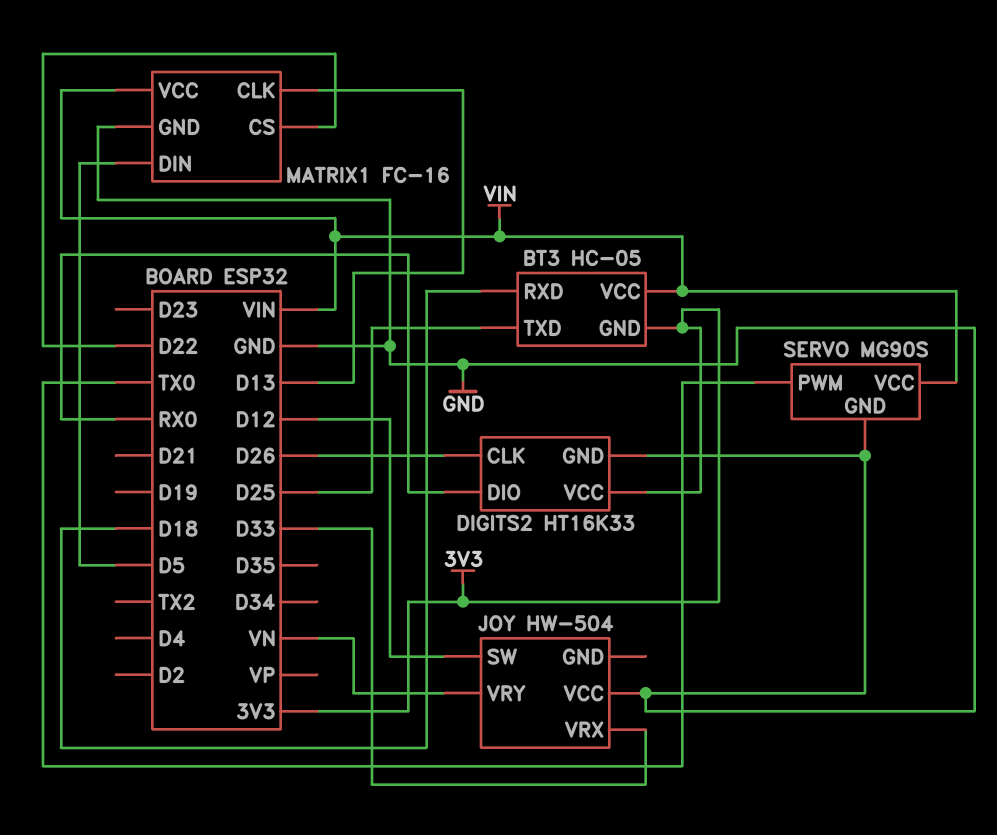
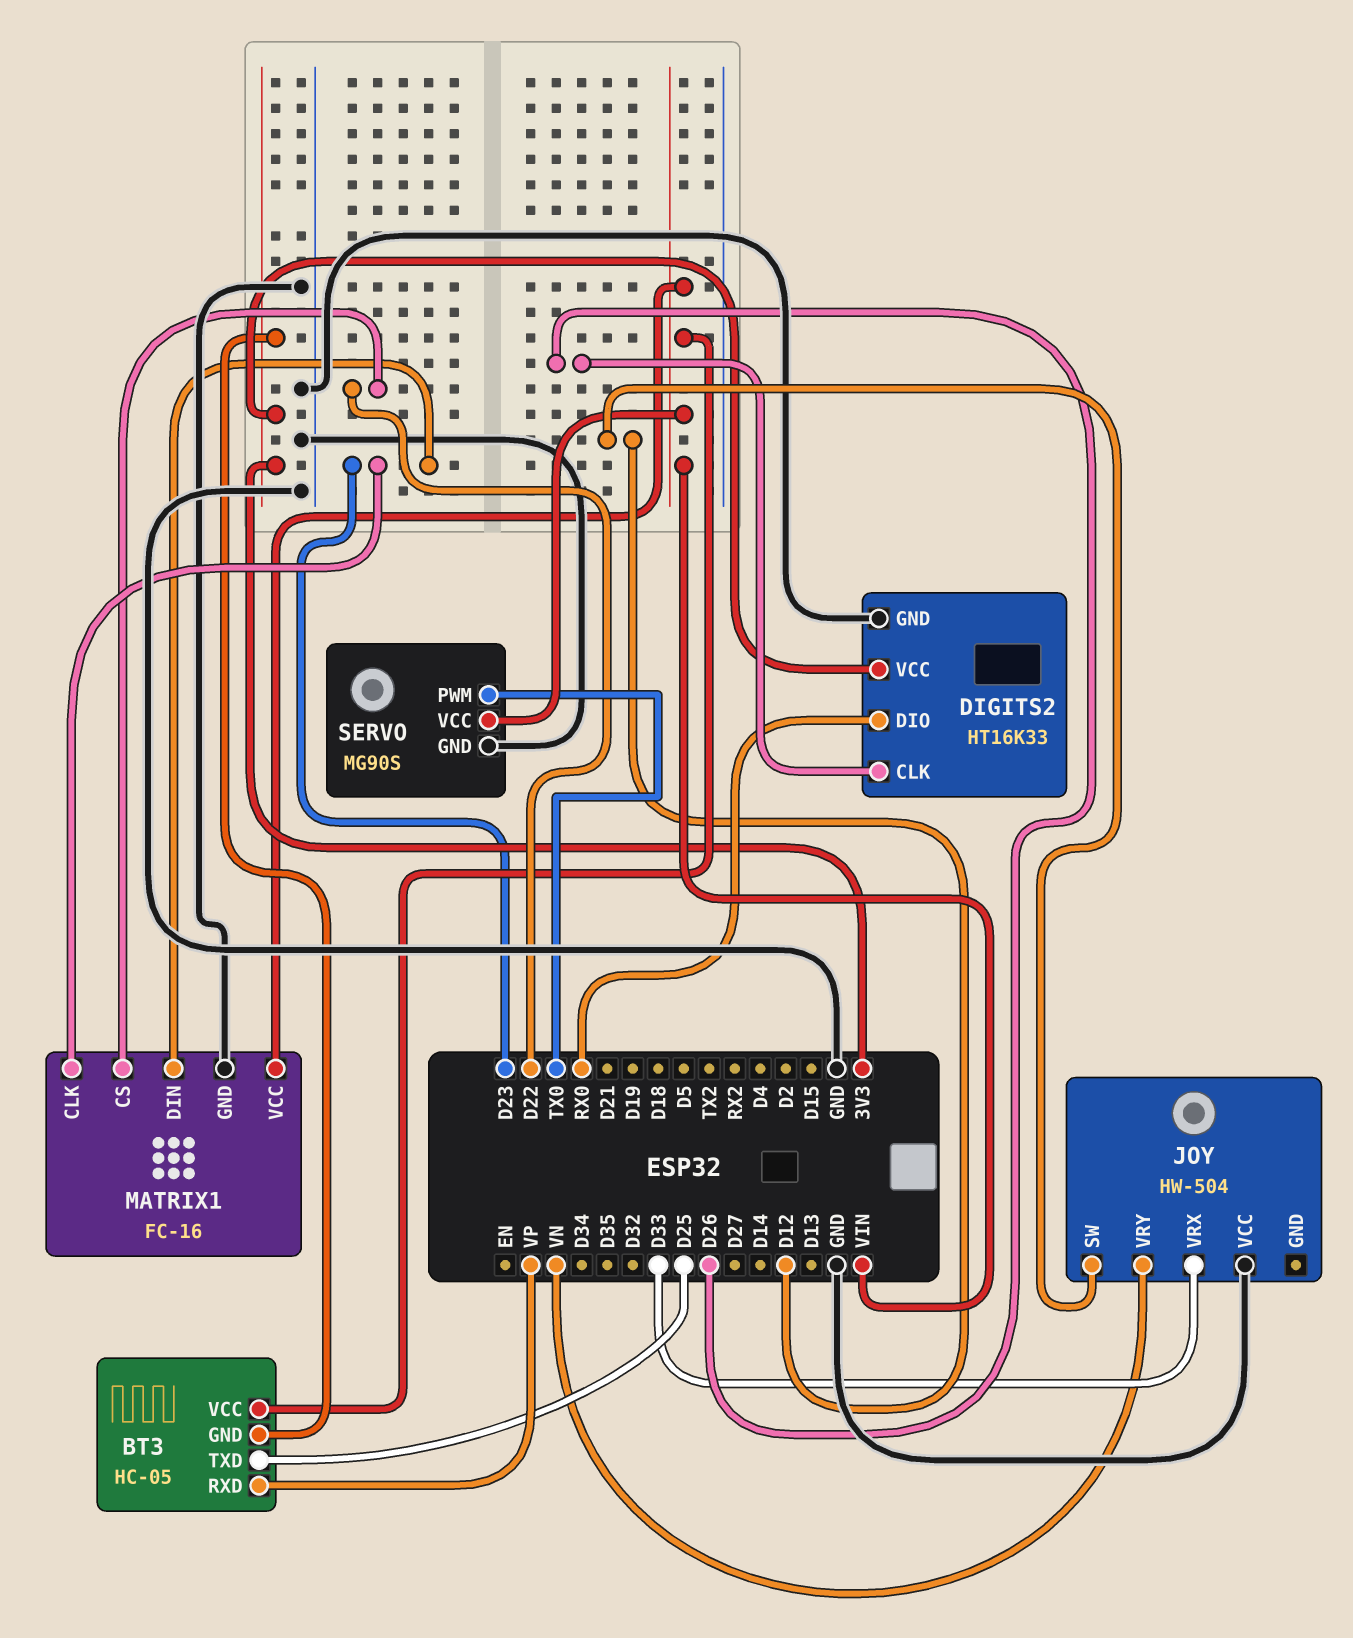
BT3 pin RXD: D18 -> VP
MATRIX1 pin CLK: D13 -> D23
MATRIX1 pin DIN: D5 -> D23

